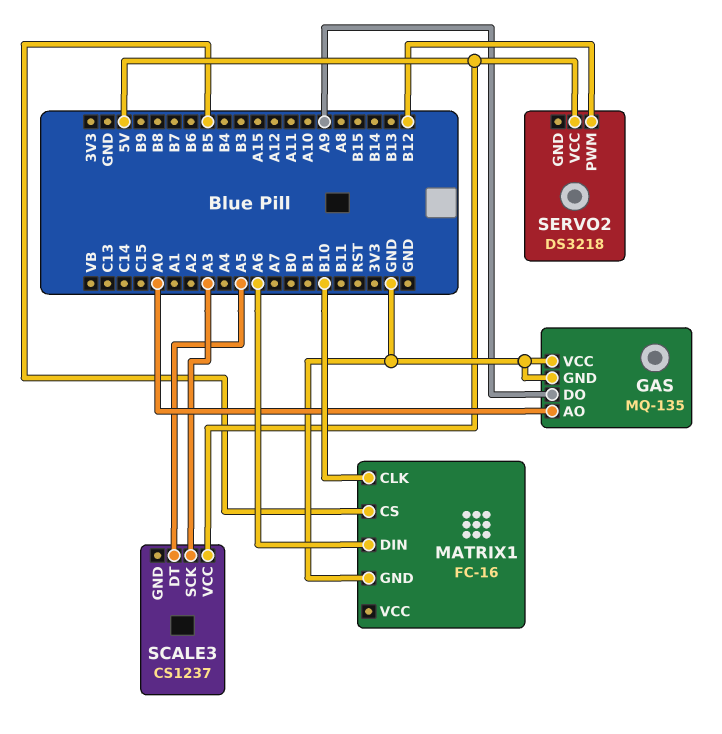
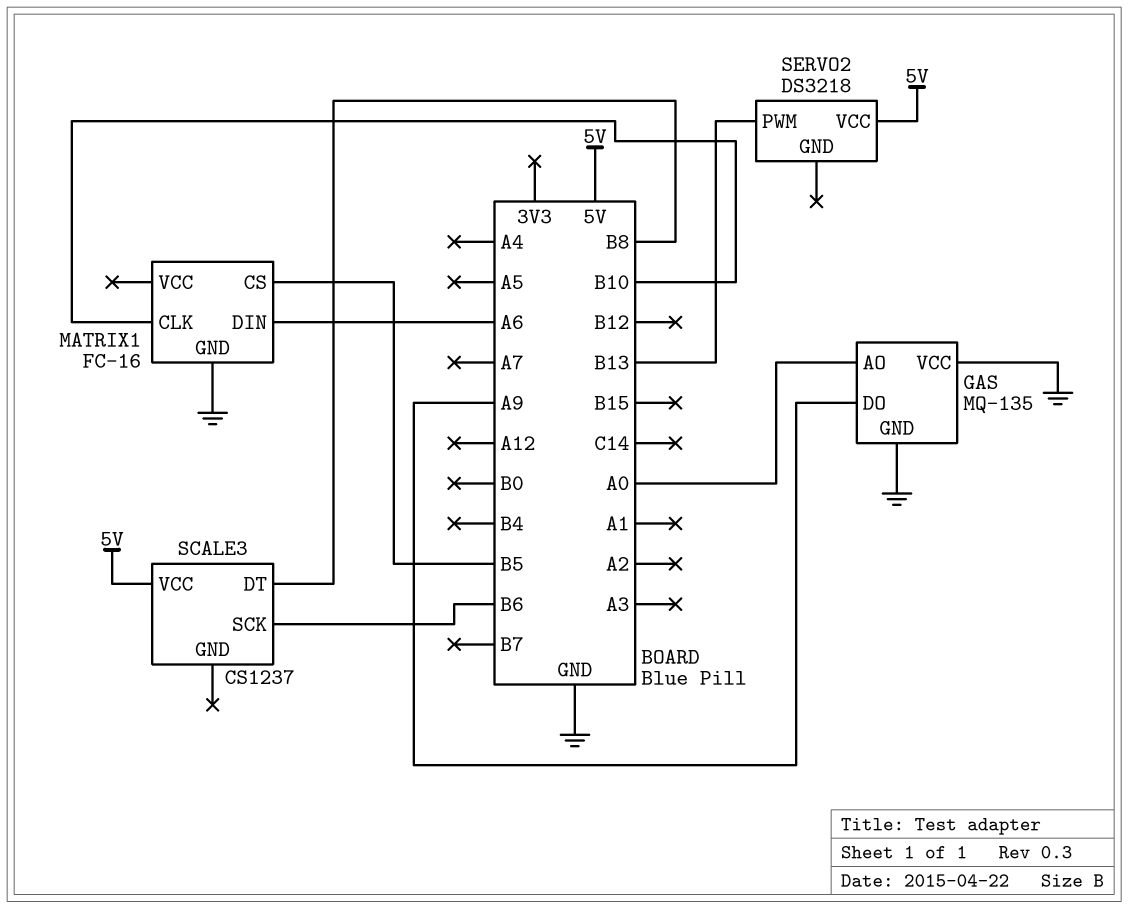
SCALE3 pin DT: A5 -> B8
SCALE3 pin SCK: A3 -> B6
SERVO2 pin PWM: B12 -> B13

